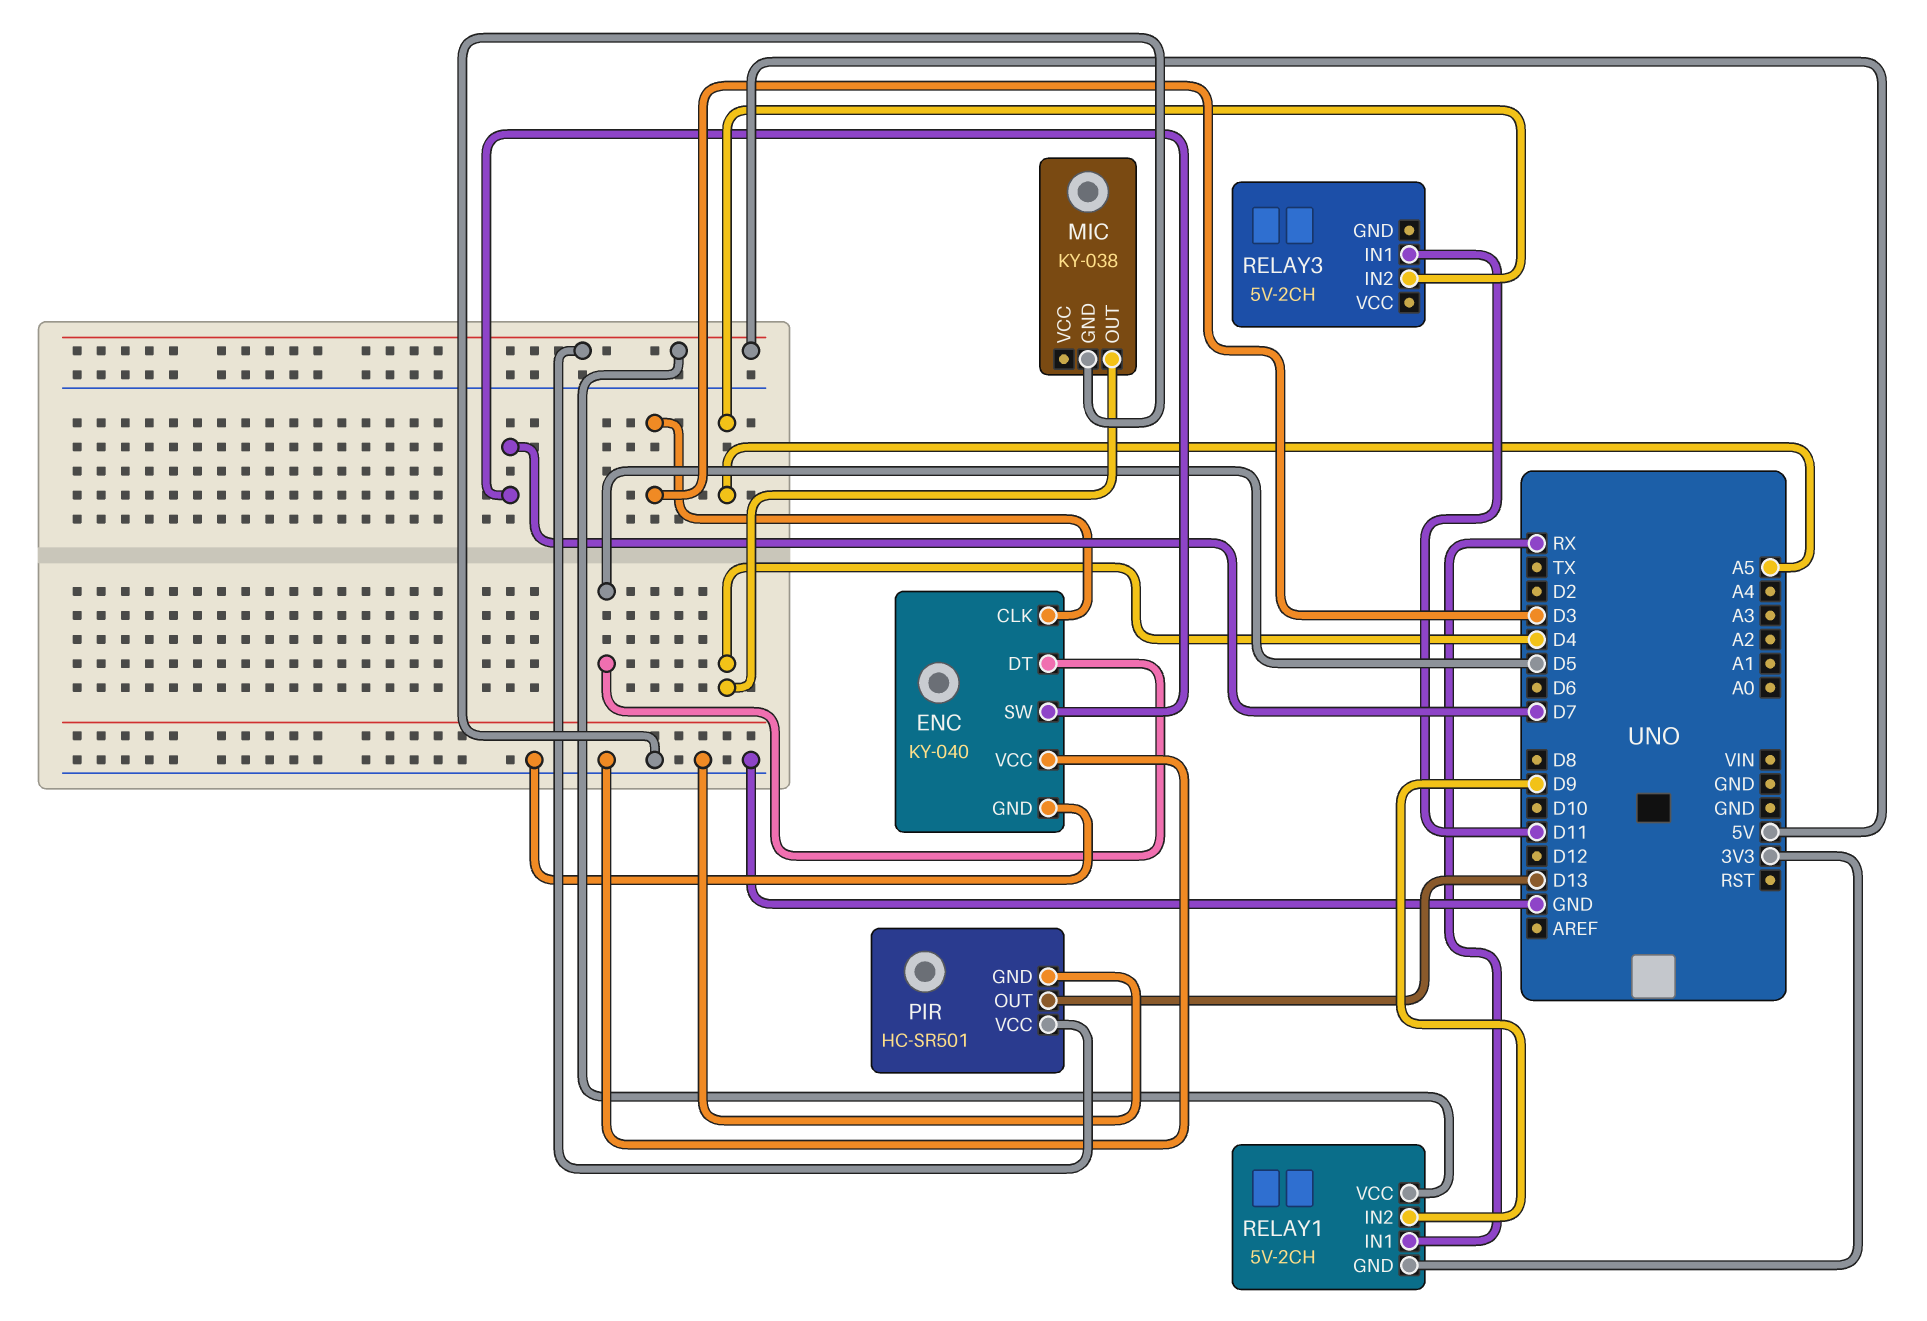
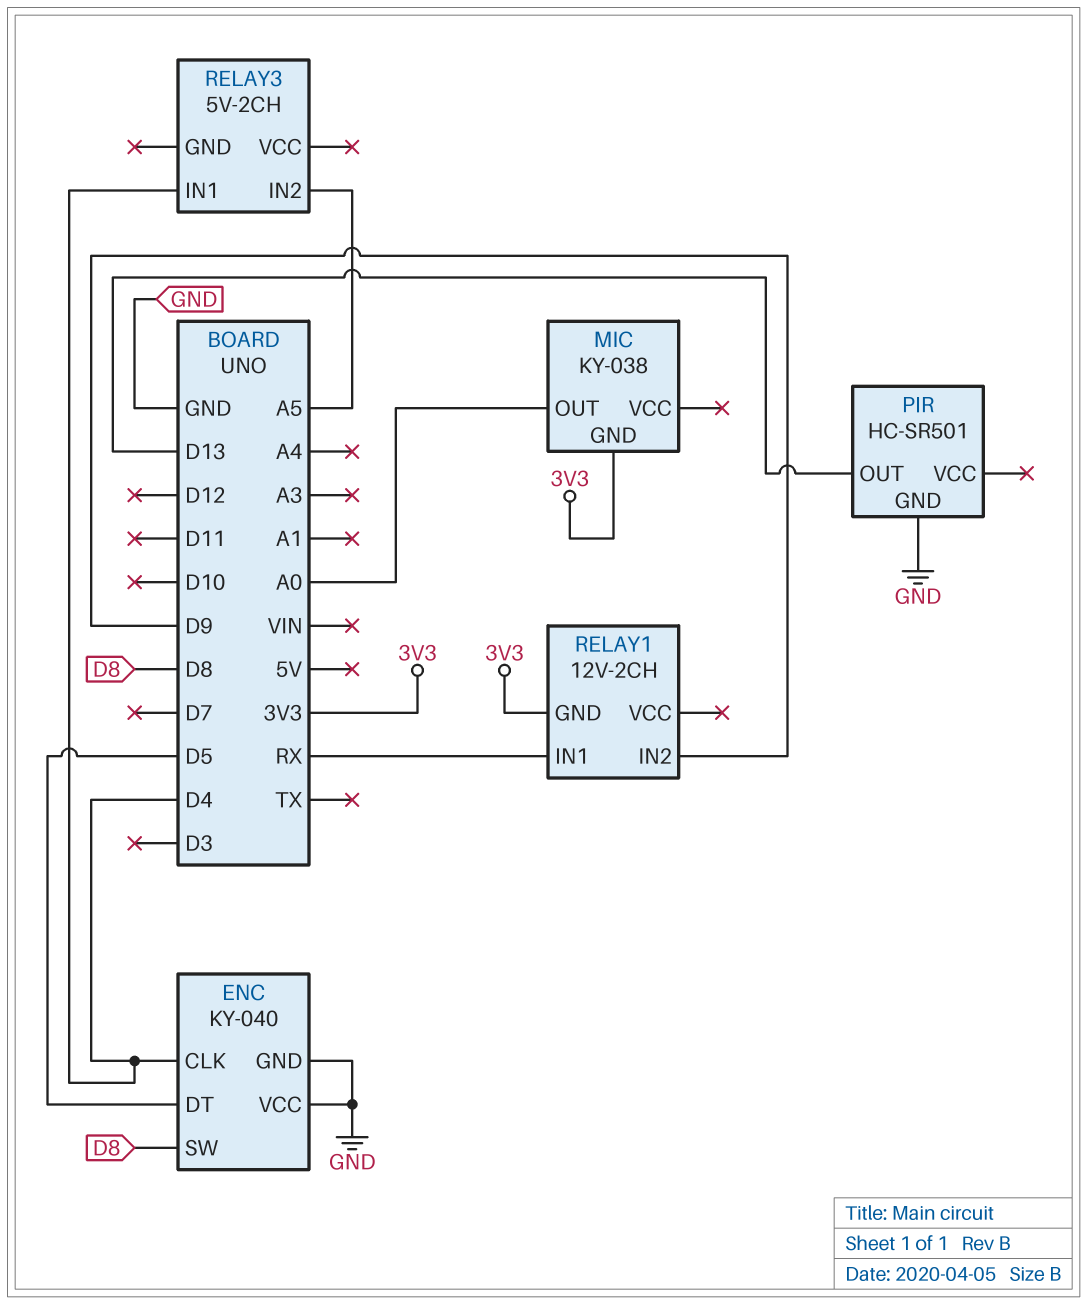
ENC pin CLK: D3 -> D4
ENC pin SW: D7 -> D8
MIC pin GND: GND -> 3V3
MIC pin OUT: D4 -> A0
PIR pin VCC: 5V -> none
RELAY1: 5V-2CH -> 12V-2CH
RELAY1 pin VCC: 5V -> none
RELAY3 pin IN1: D11 -> D4

